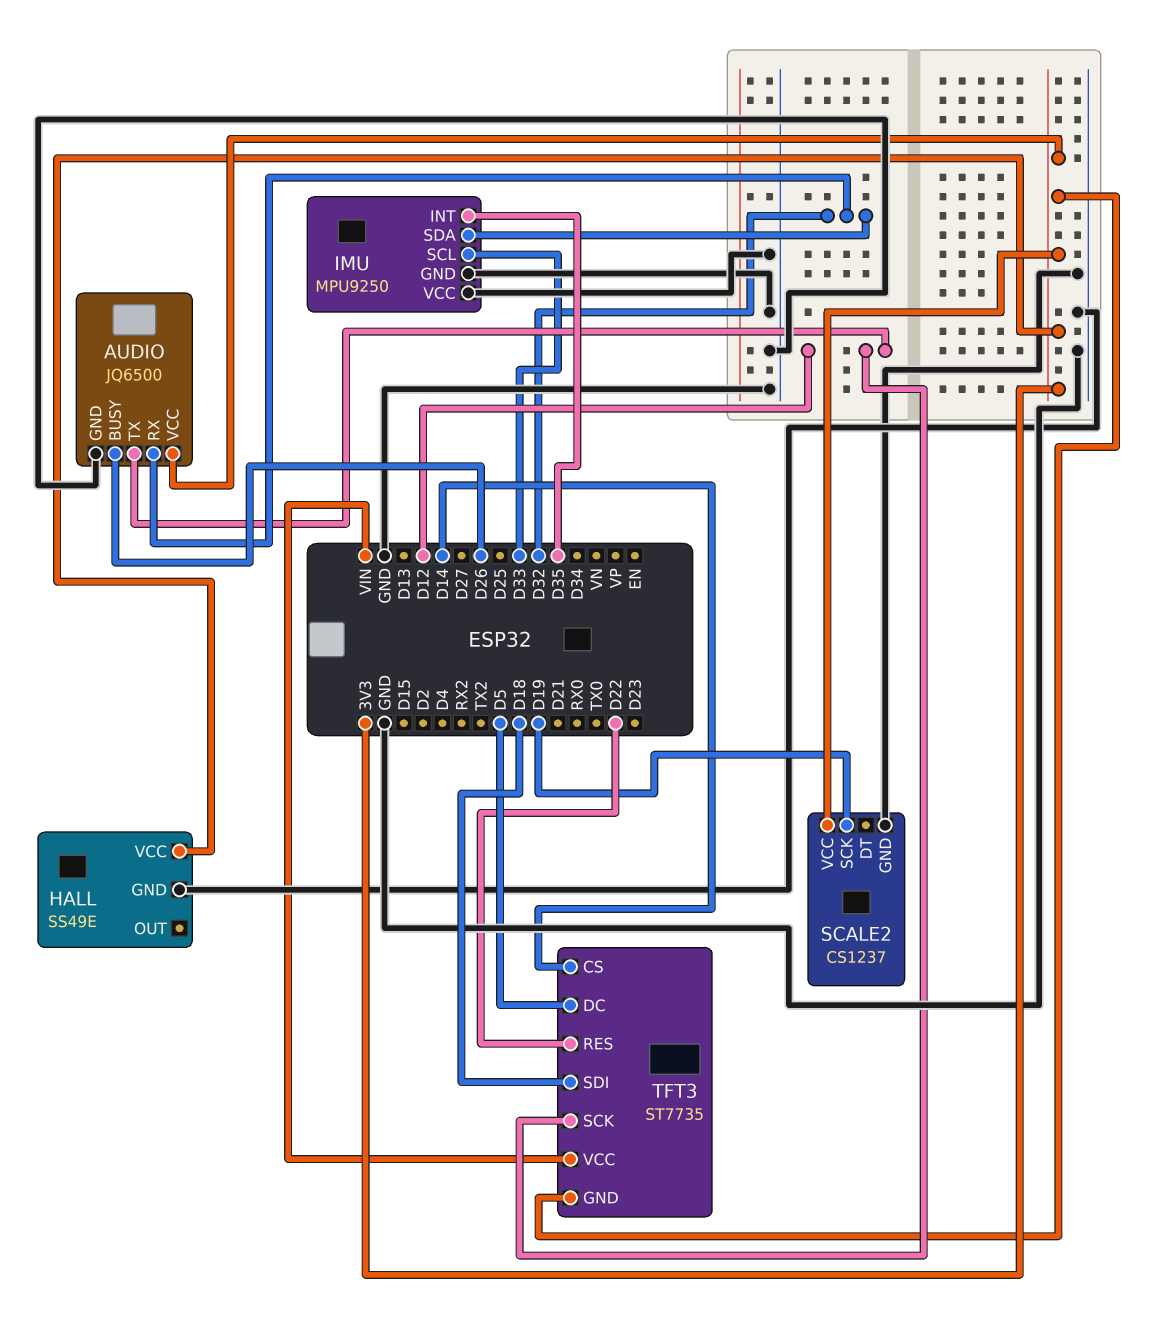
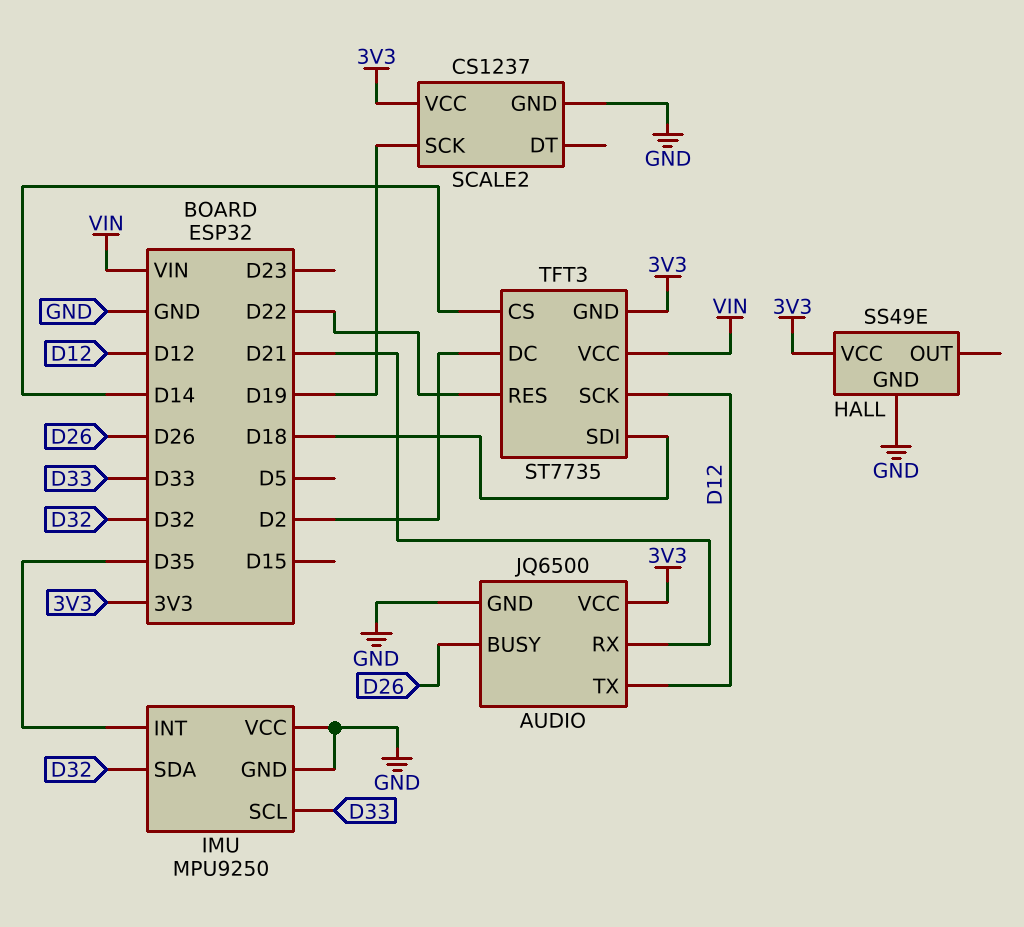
AUDIO pin RX: D32 -> D21
TFT3 pin DC: D5 -> D2

